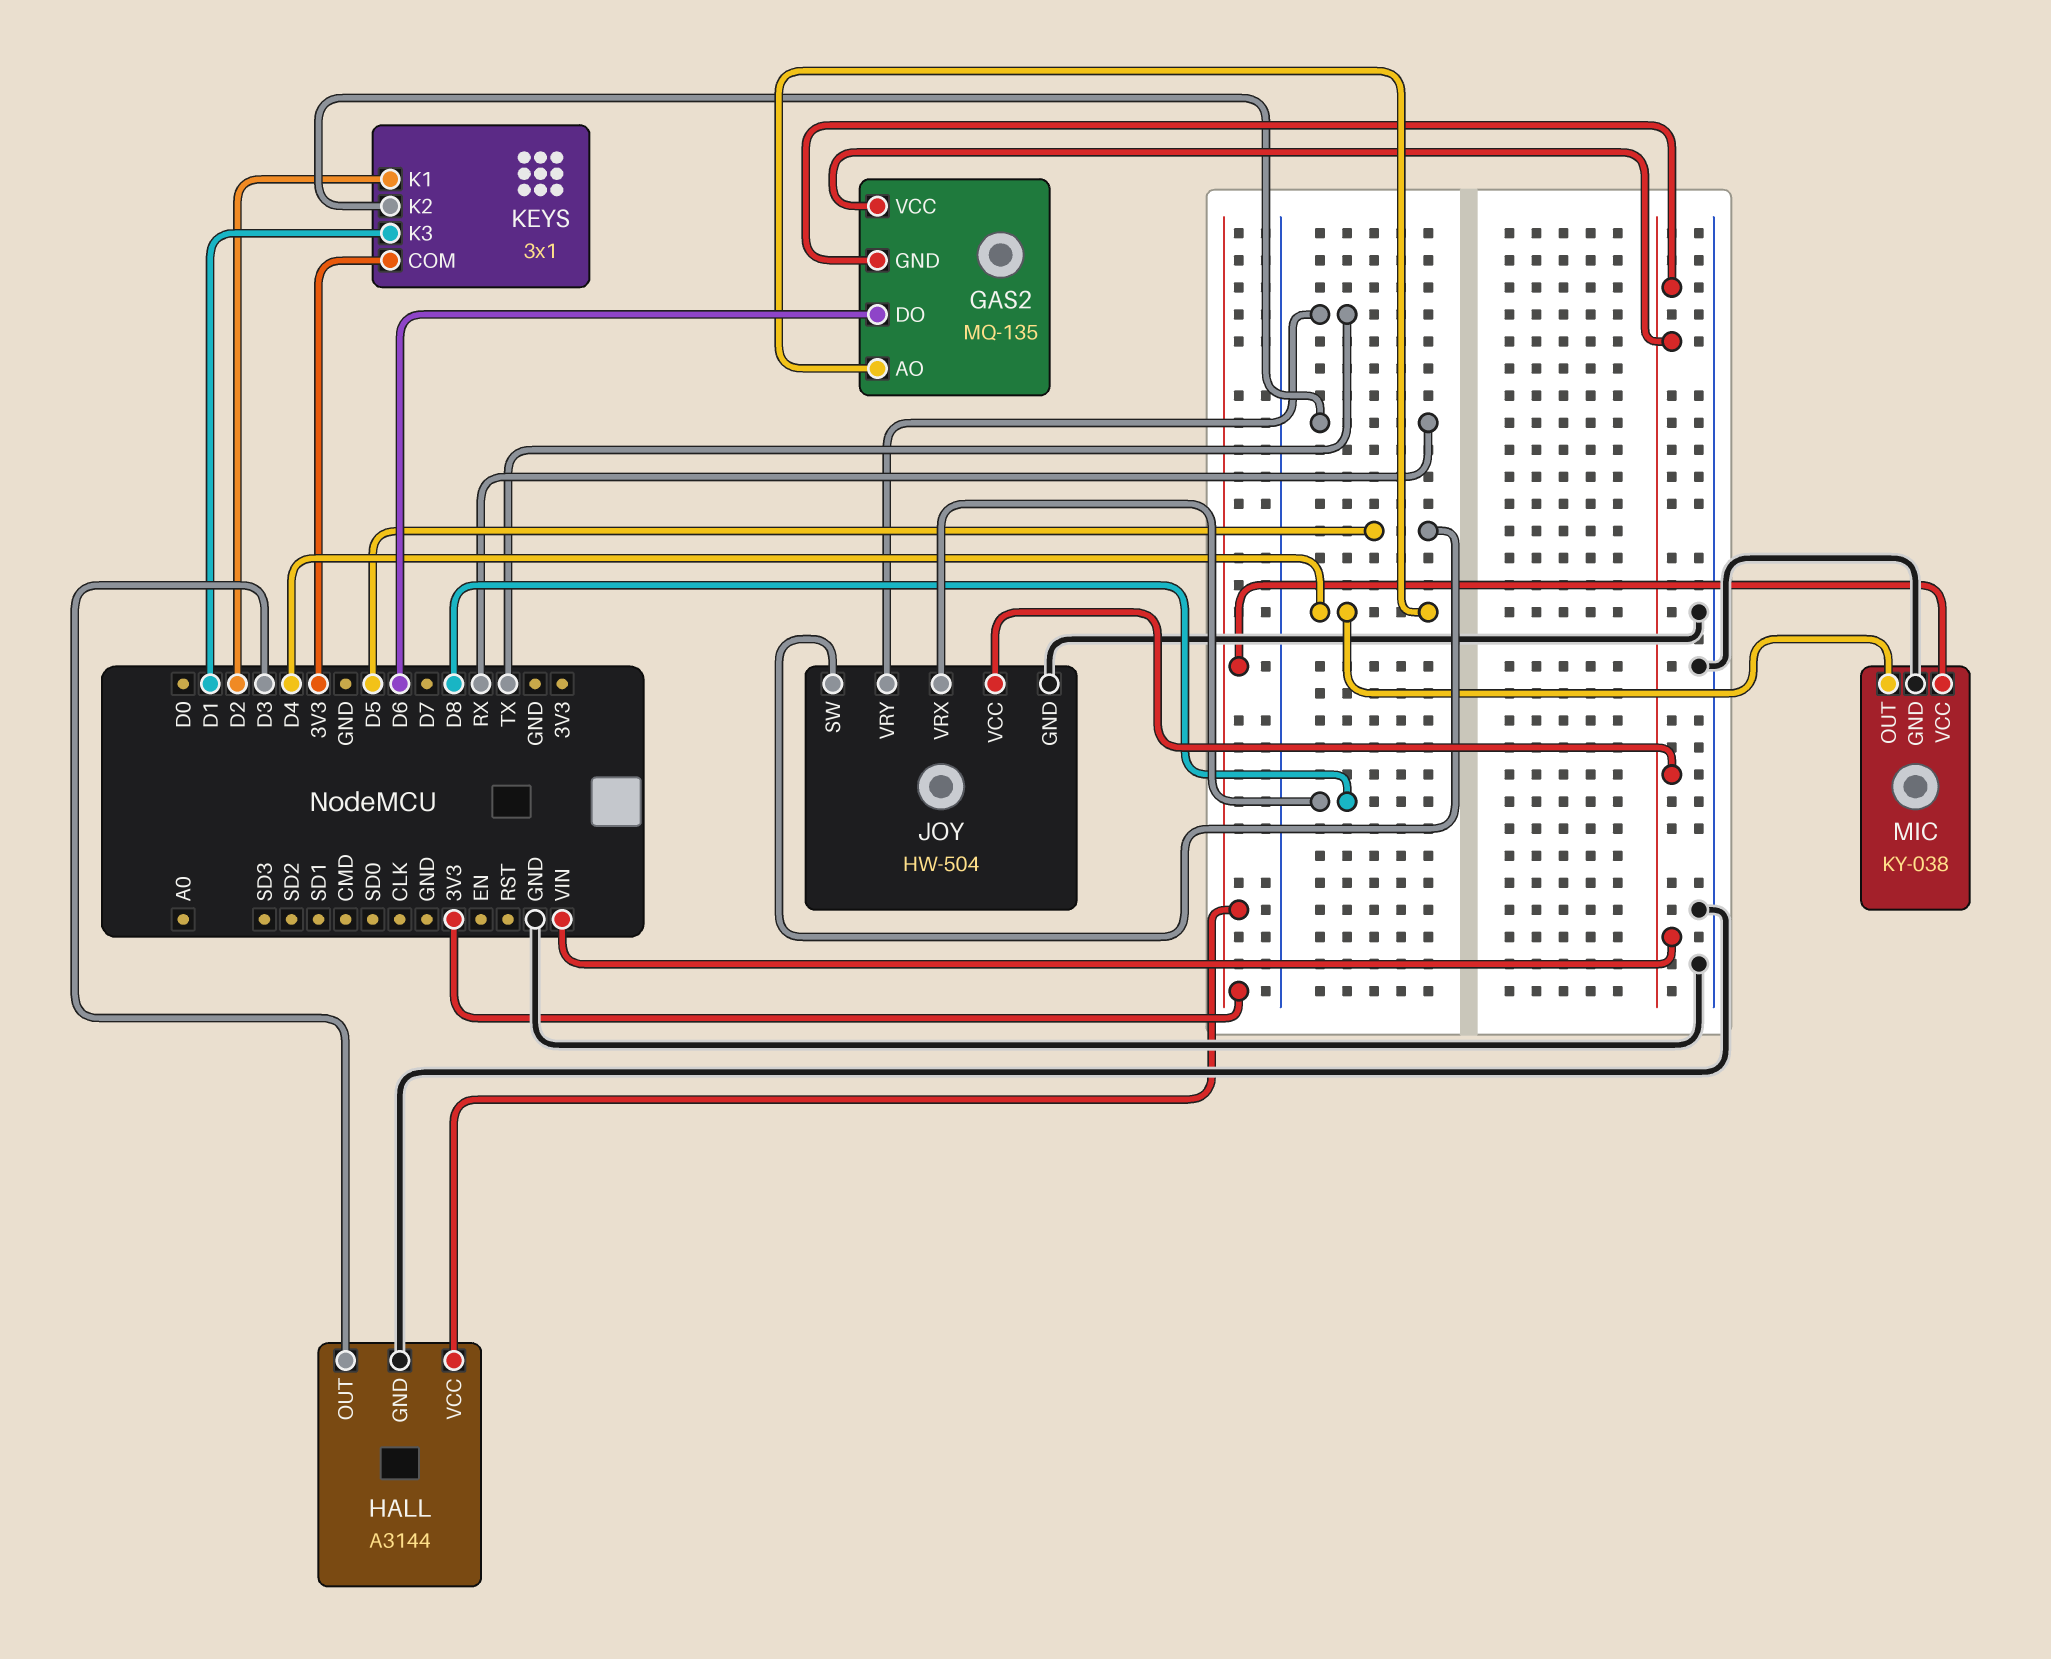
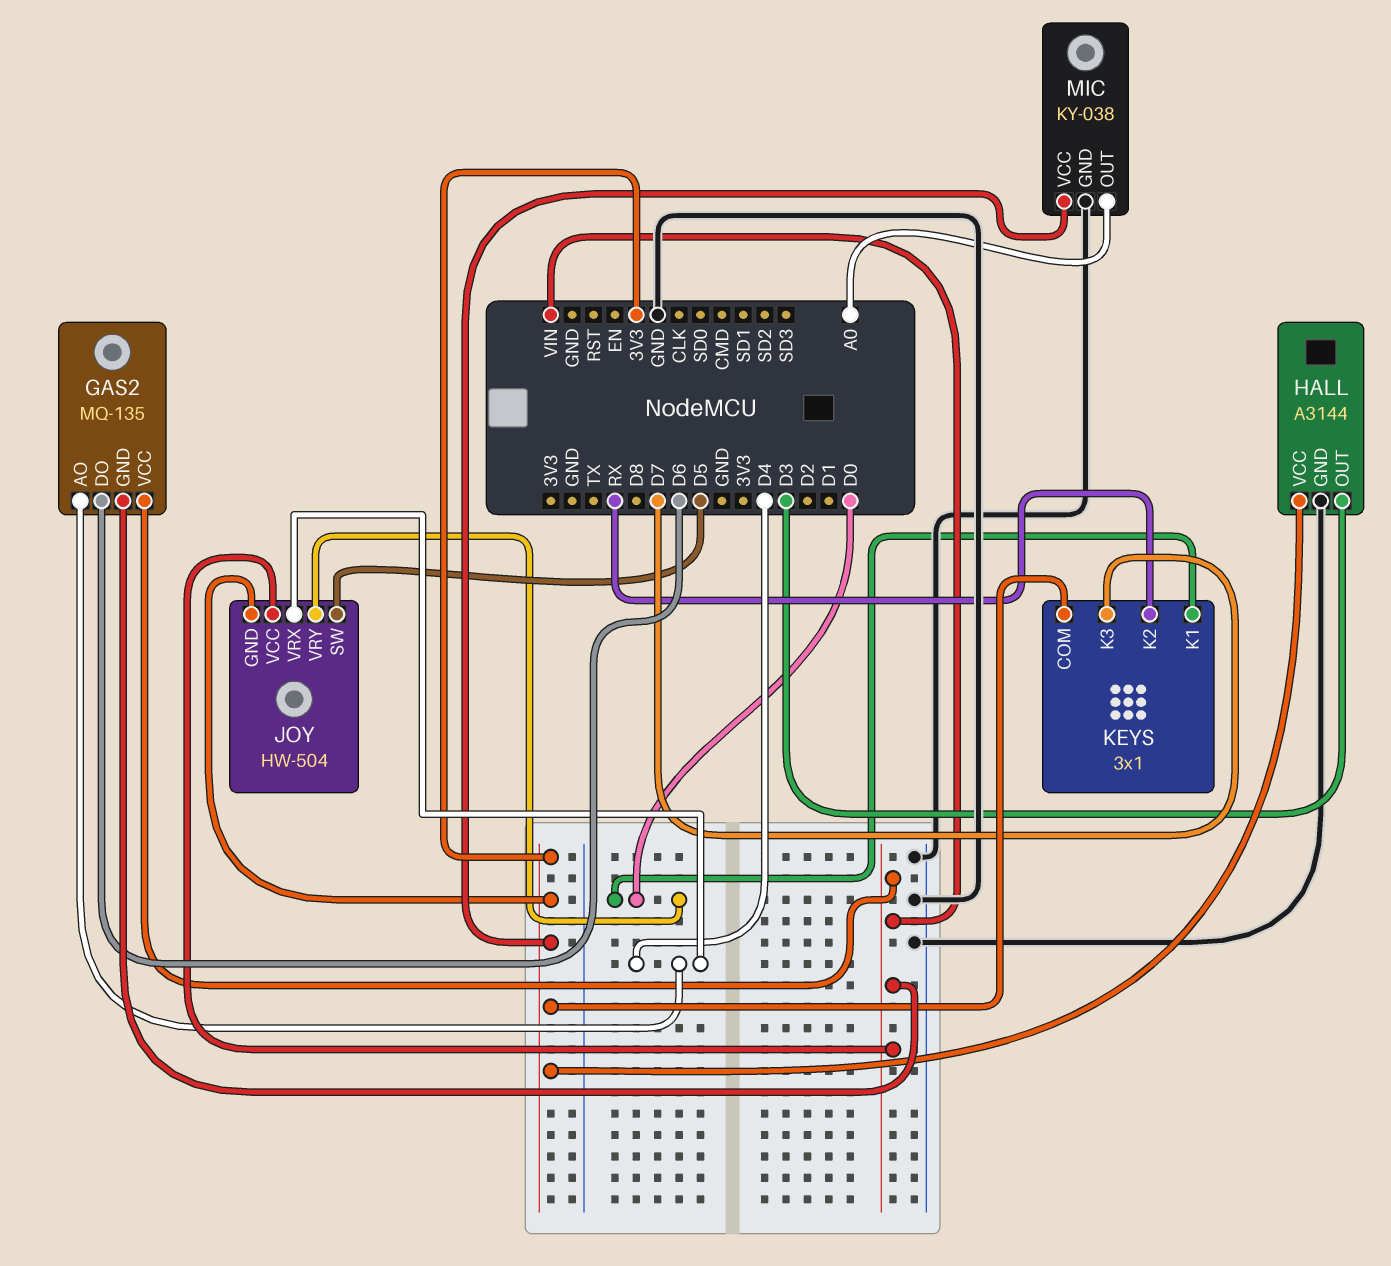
JOY pin GND: GND -> 3V3
JOY pin VRX: D8 -> D4
JOY pin VRY: TX -> D0
KEYS pin K1: D2 -> D0
KEYS pin K3: D1 -> D7
MIC pin OUT: D4 -> A0

